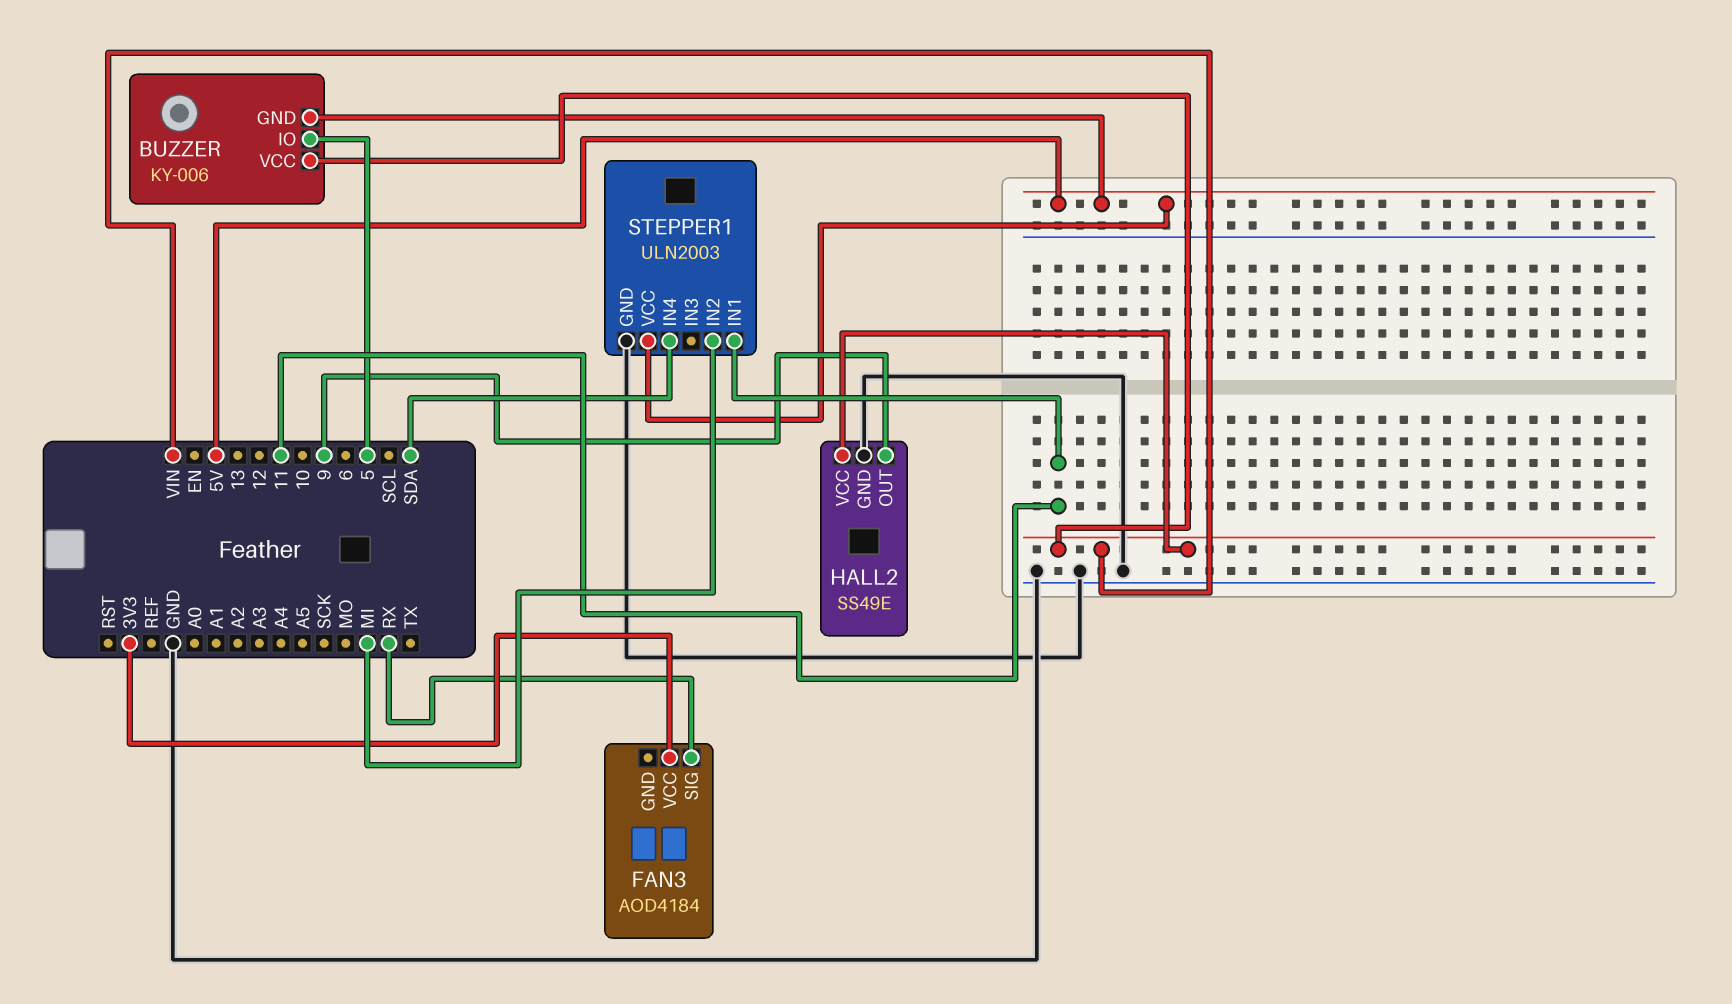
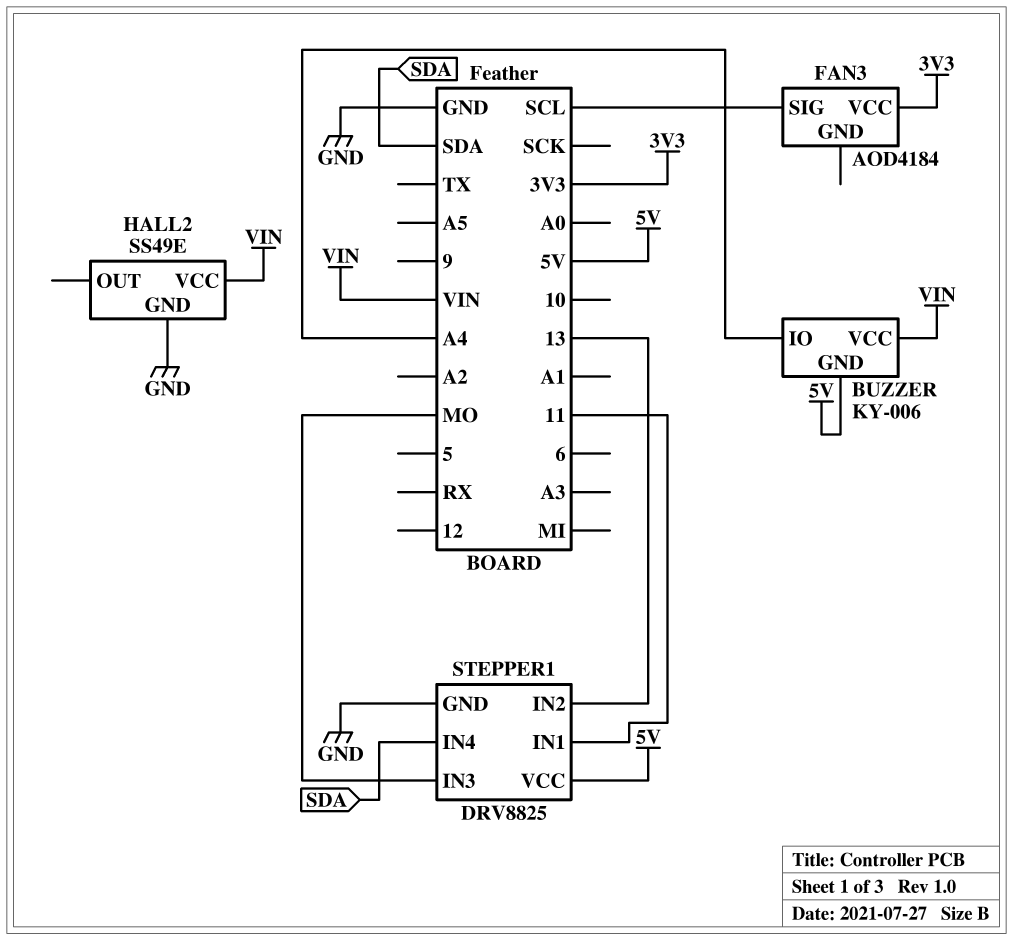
BUZZER pin IO: 5 -> A4
FAN3 pin SIG: RX -> SCL
HALL2 pin OUT: 9 -> none
STEPPER1: ULN2003 -> DRV8825
STEPPER1 pin IN2: MI -> 13
STEPPER1 pin IN3: none -> MO

